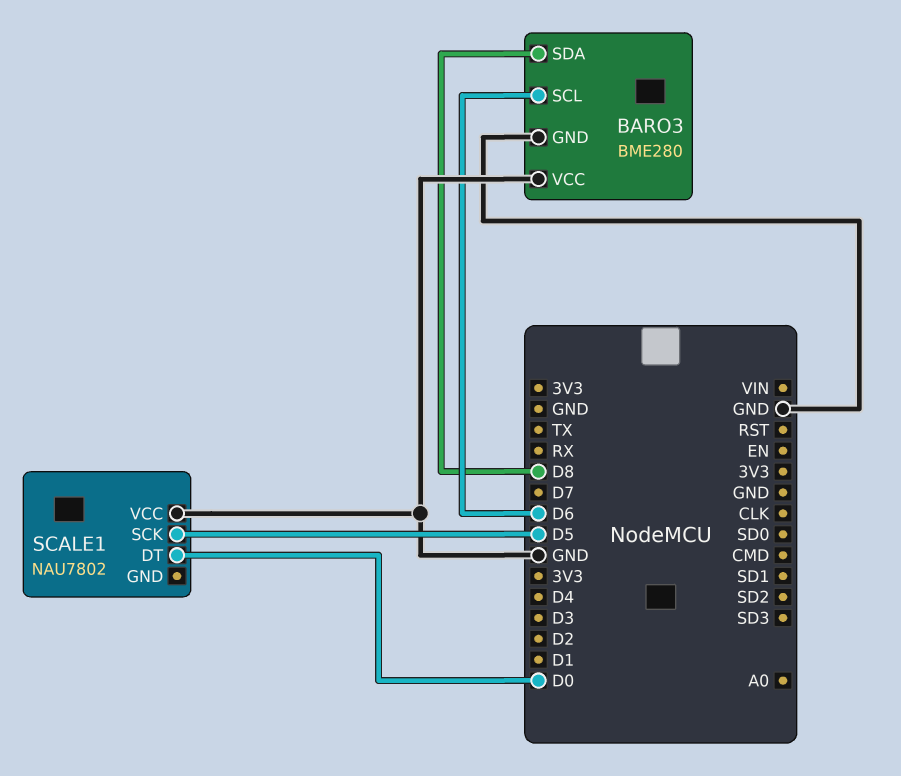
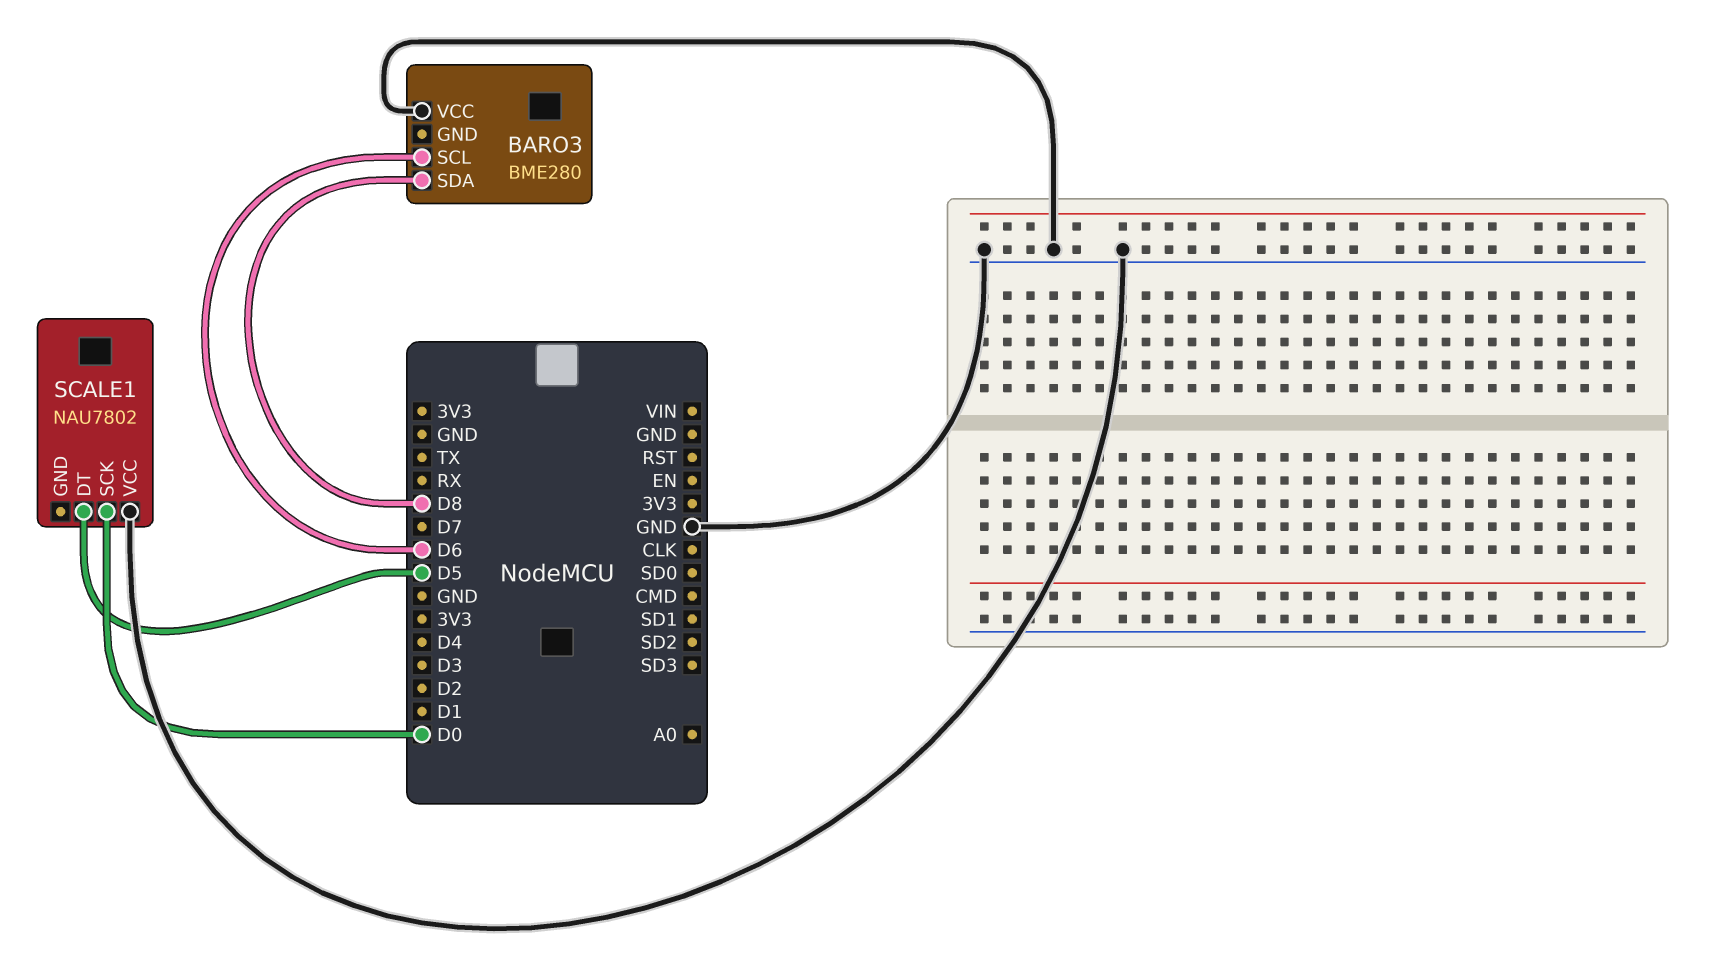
BARO3 pin GND: GND -> none
SCALE1 pin DT: D0 -> D5
SCALE1 pin SCK: D5 -> D0

